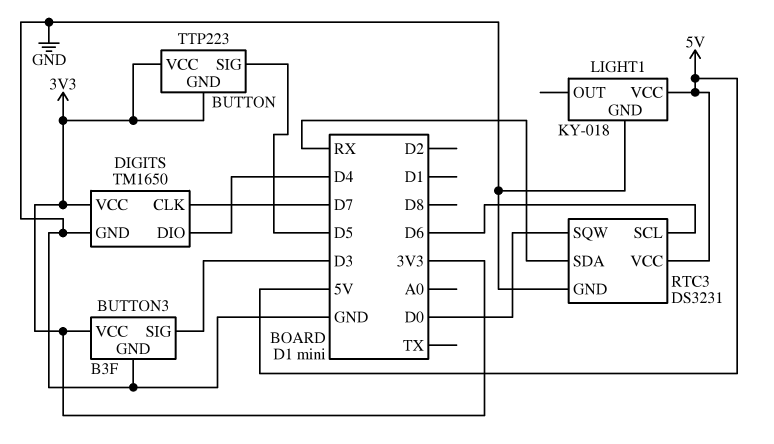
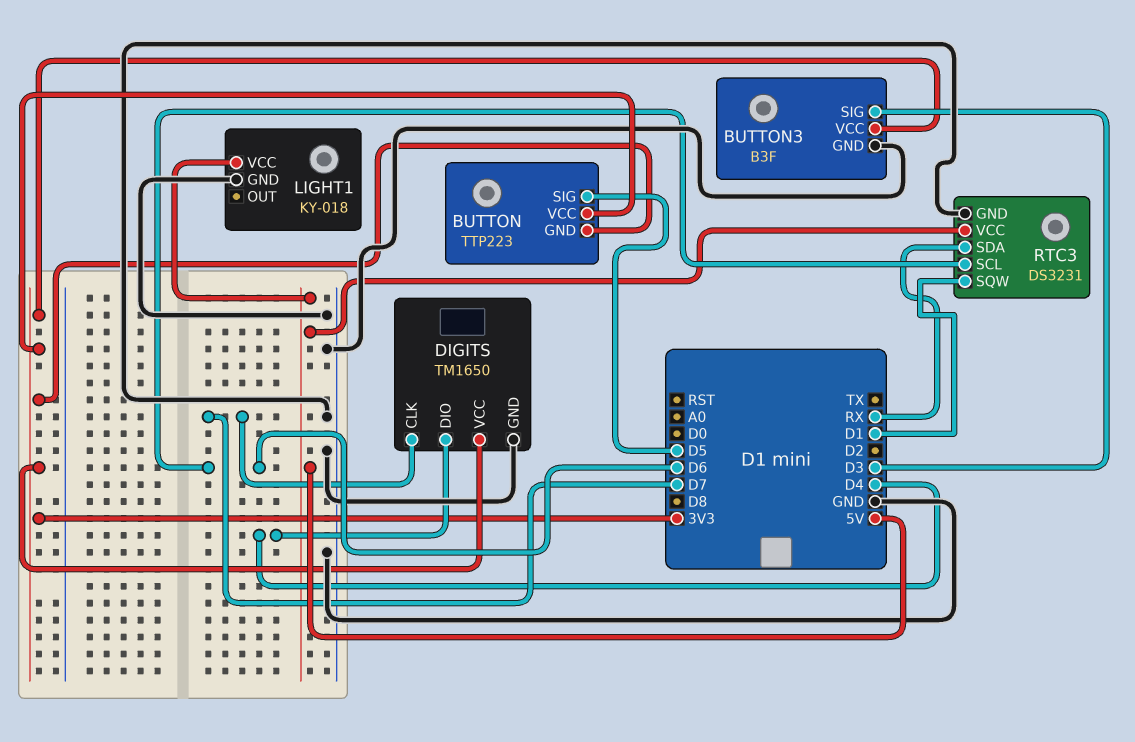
RTC3 pin SQW: D0 -> D1

